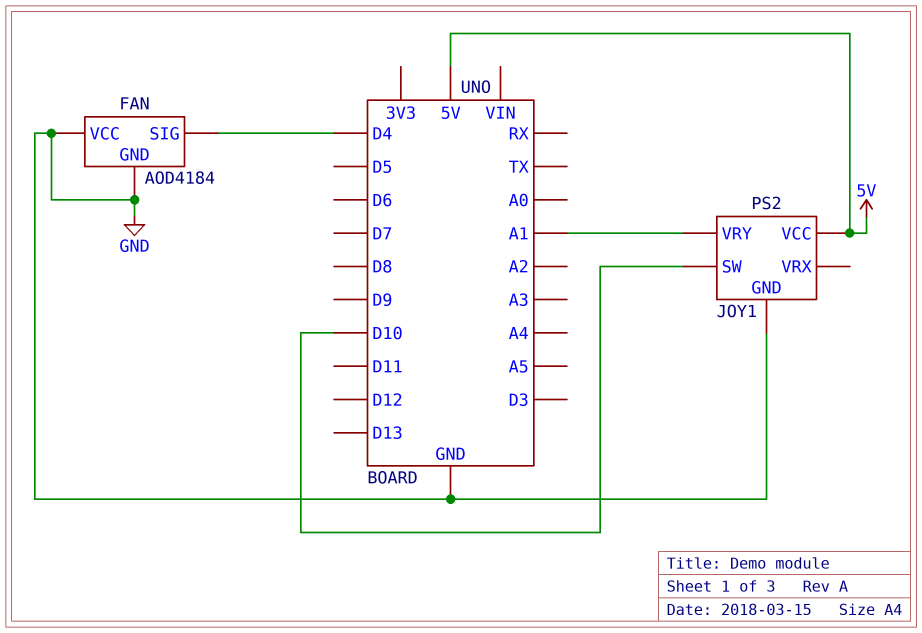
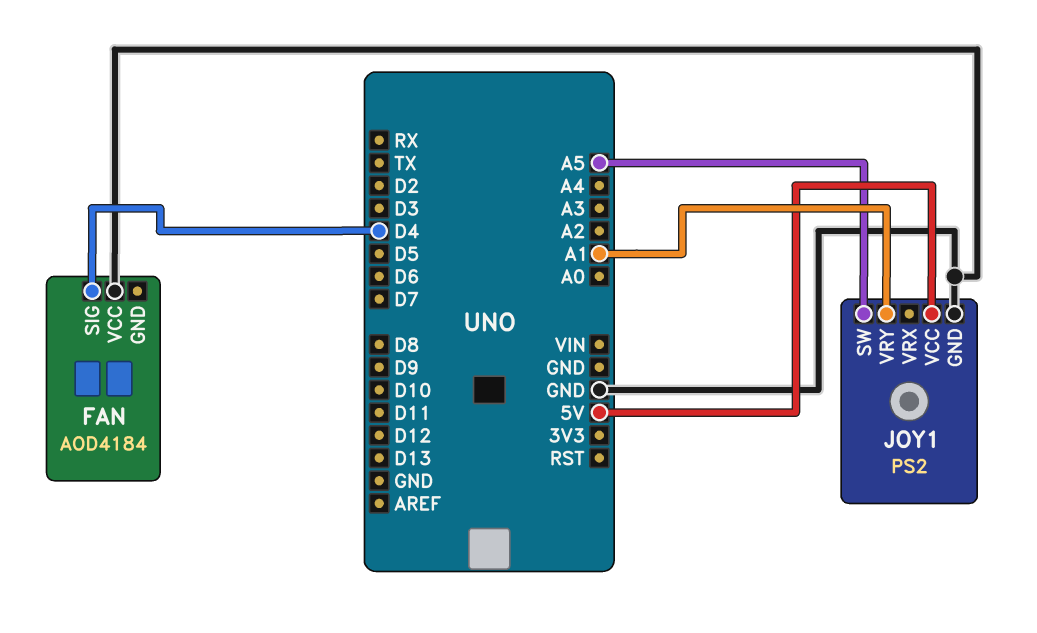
FAN pin GND: GND -> none
JOY1 pin SW: D10 -> A5

